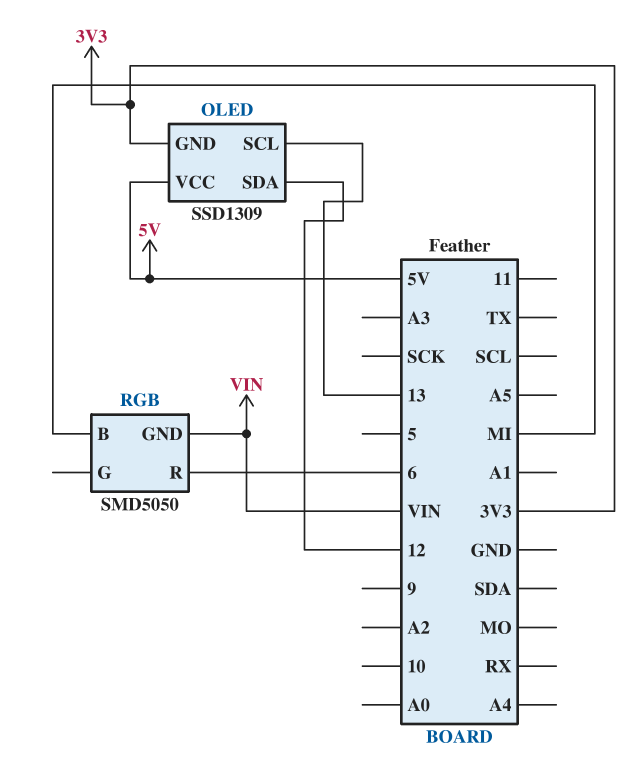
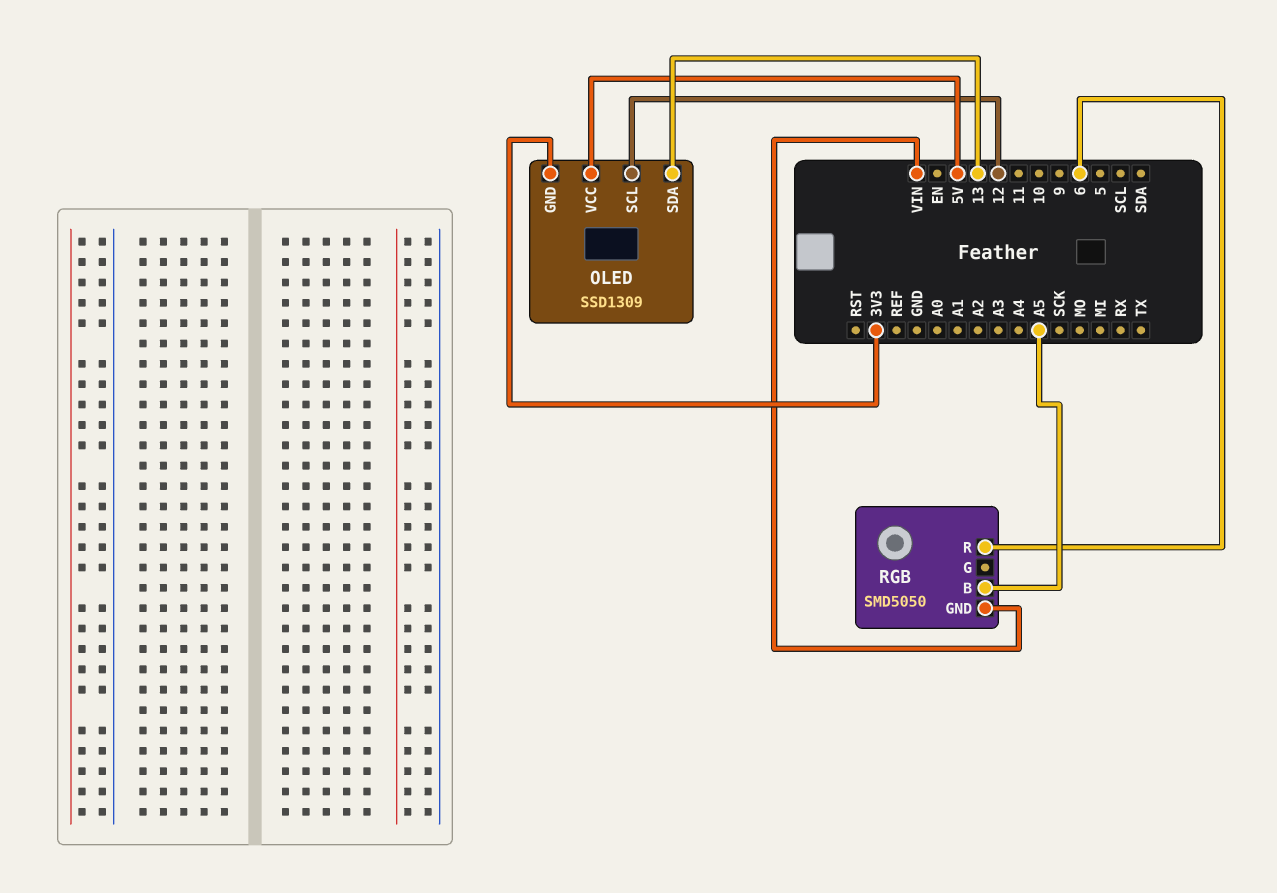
OLED pin SCL: 13 -> 12
OLED pin SDA: 12 -> 13
RGB pin B: MI -> A5

